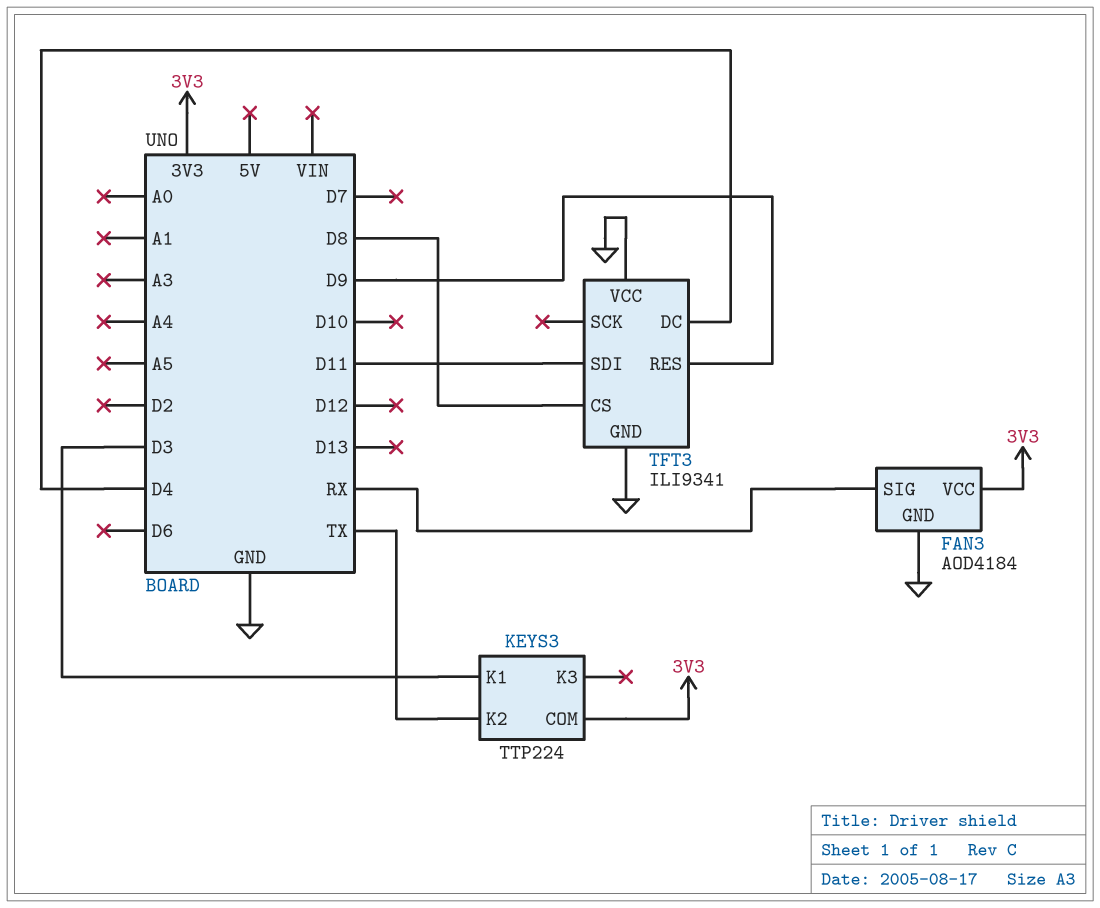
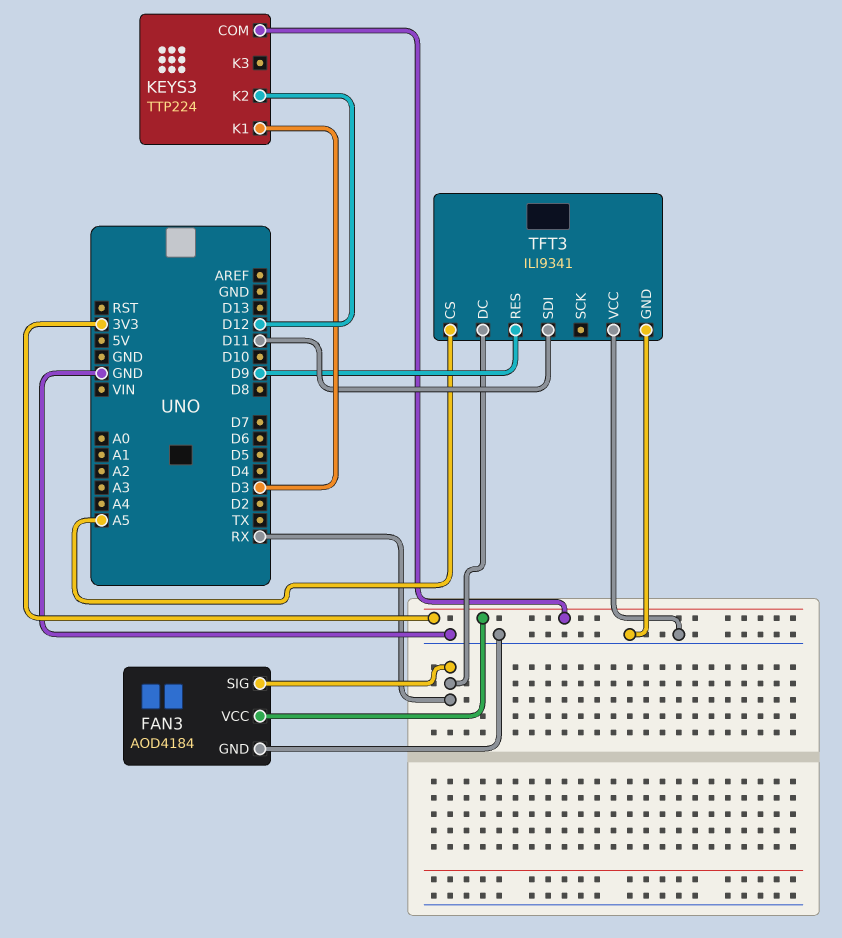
KEYS3 pin K2: TX -> D12
TFT3 pin CS: D8 -> A5
TFT3 pin DC: D4 -> RX

